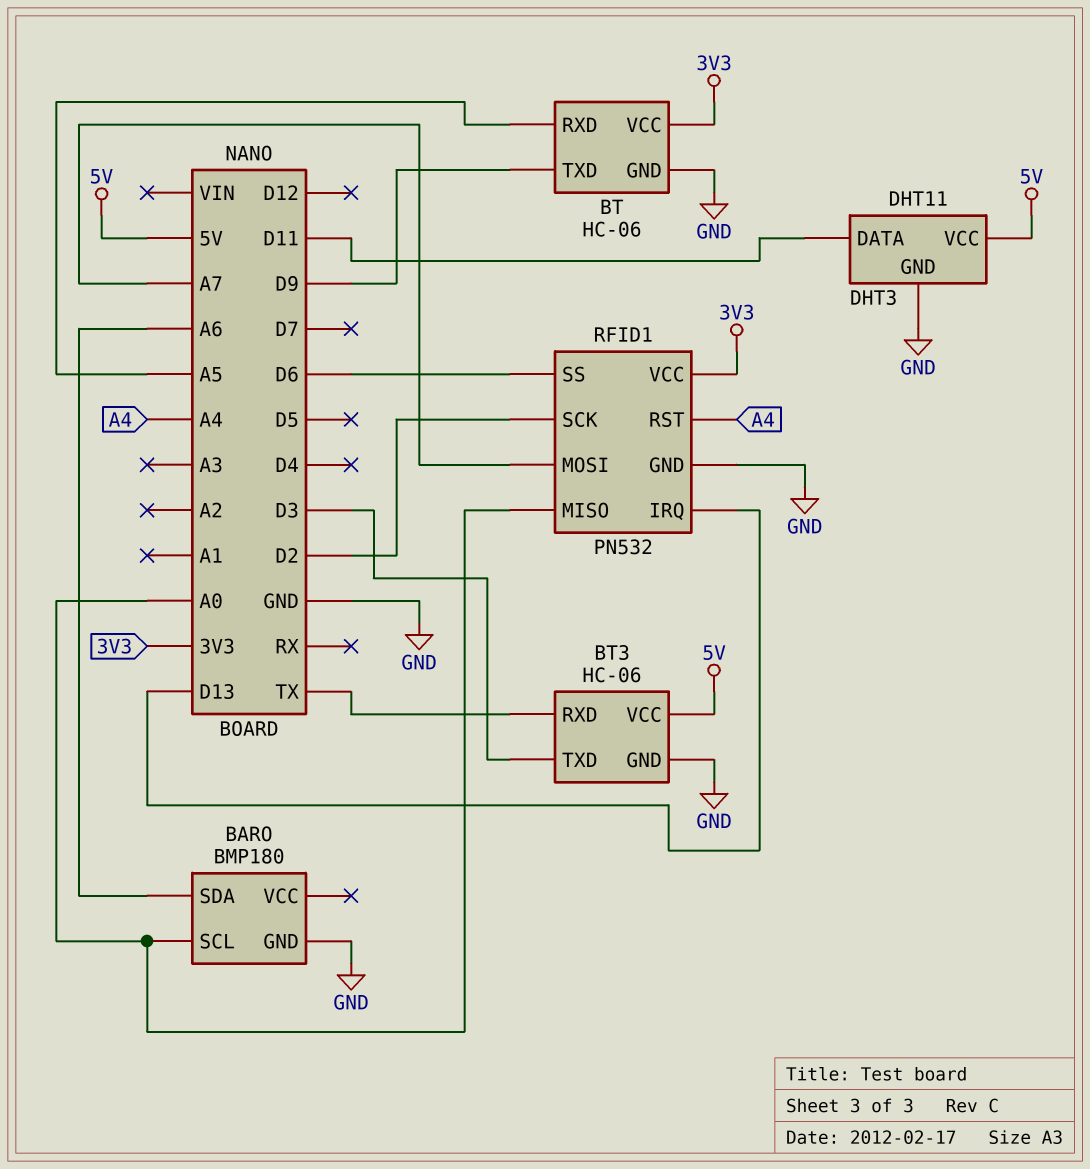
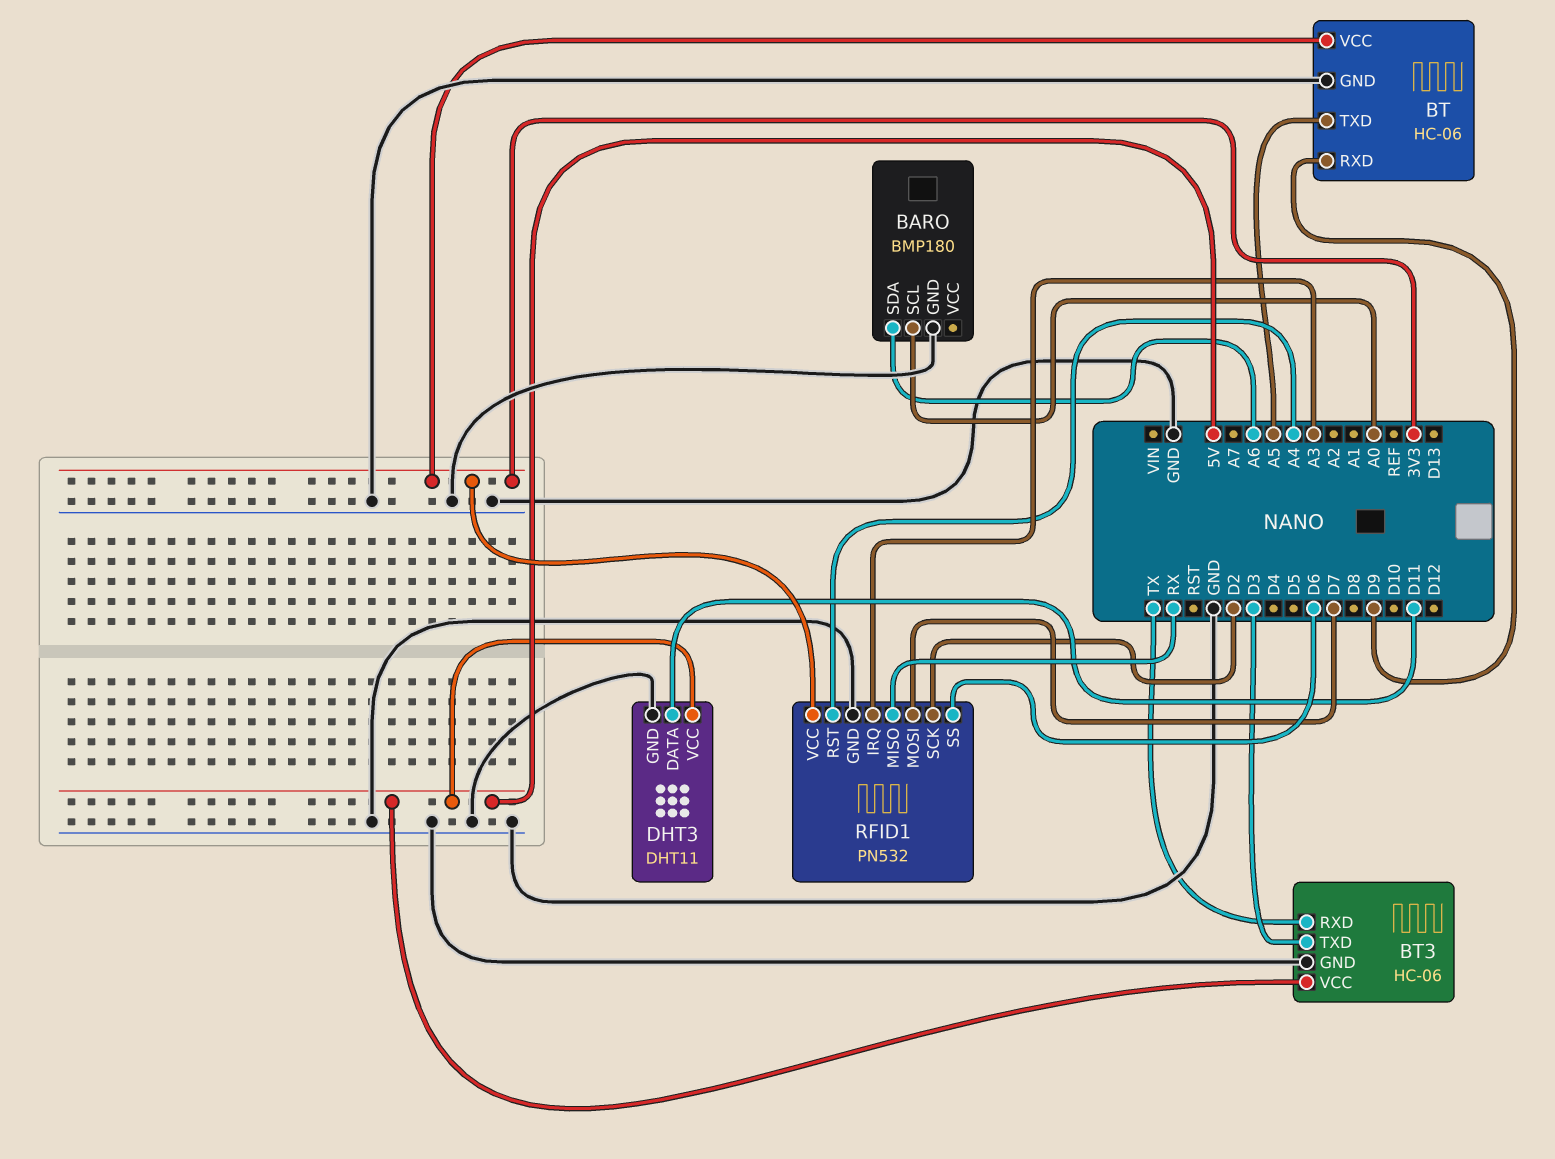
BT pin RXD: A5 -> D9
BT pin TXD: D9 -> A5
RFID1 pin IRQ: D13 -> A3
RFID1 pin MISO: A0 -> RX
RFID1 pin MOSI: A7 -> D7

